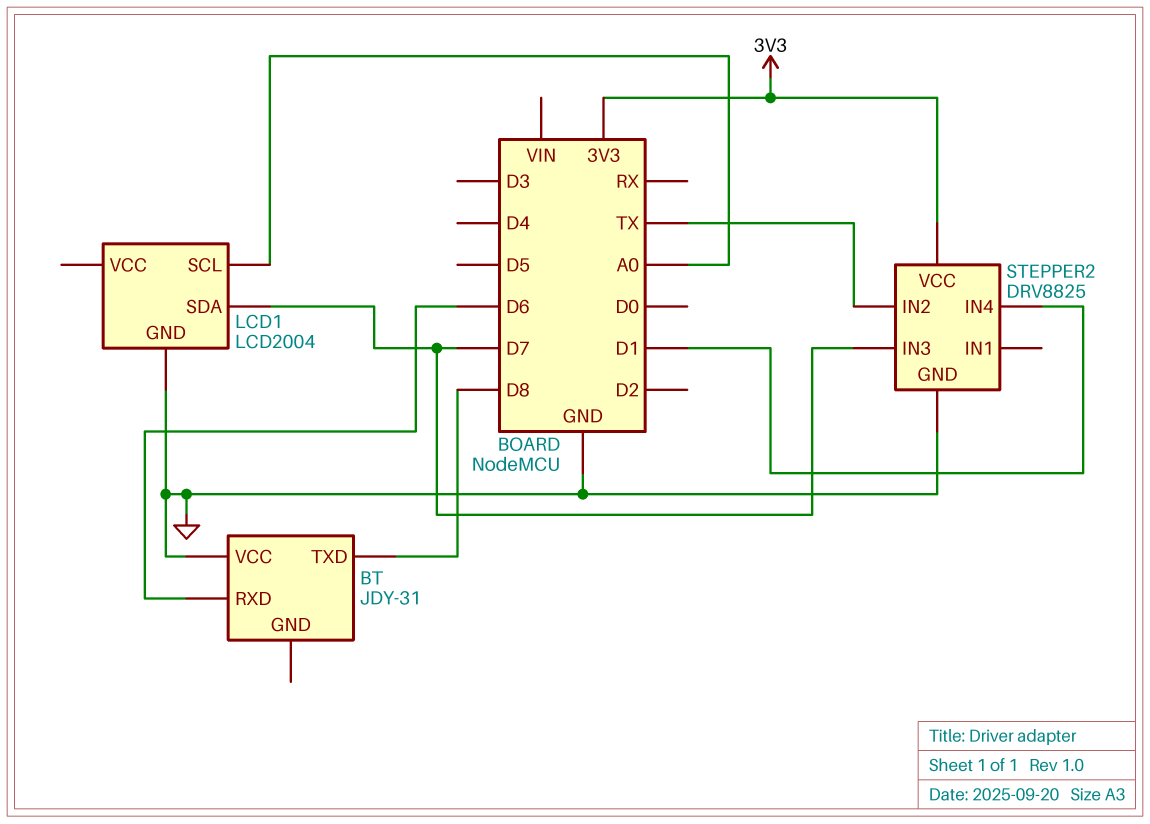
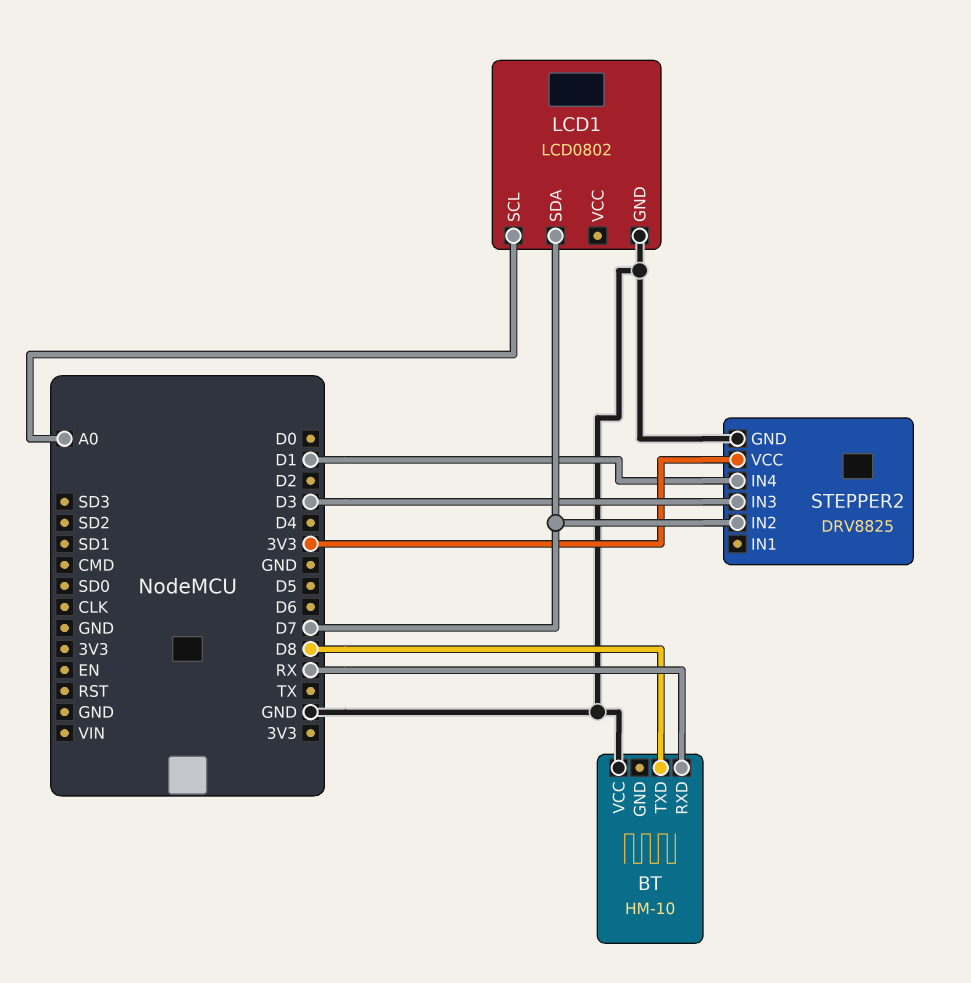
BT: JDY-31 -> HM-10
BT pin RXD: D6 -> RX
LCD1: LCD2004 -> LCD0802
STEPPER2 pin IN2: TX -> D7
STEPPER2 pin IN3: D7 -> D3

